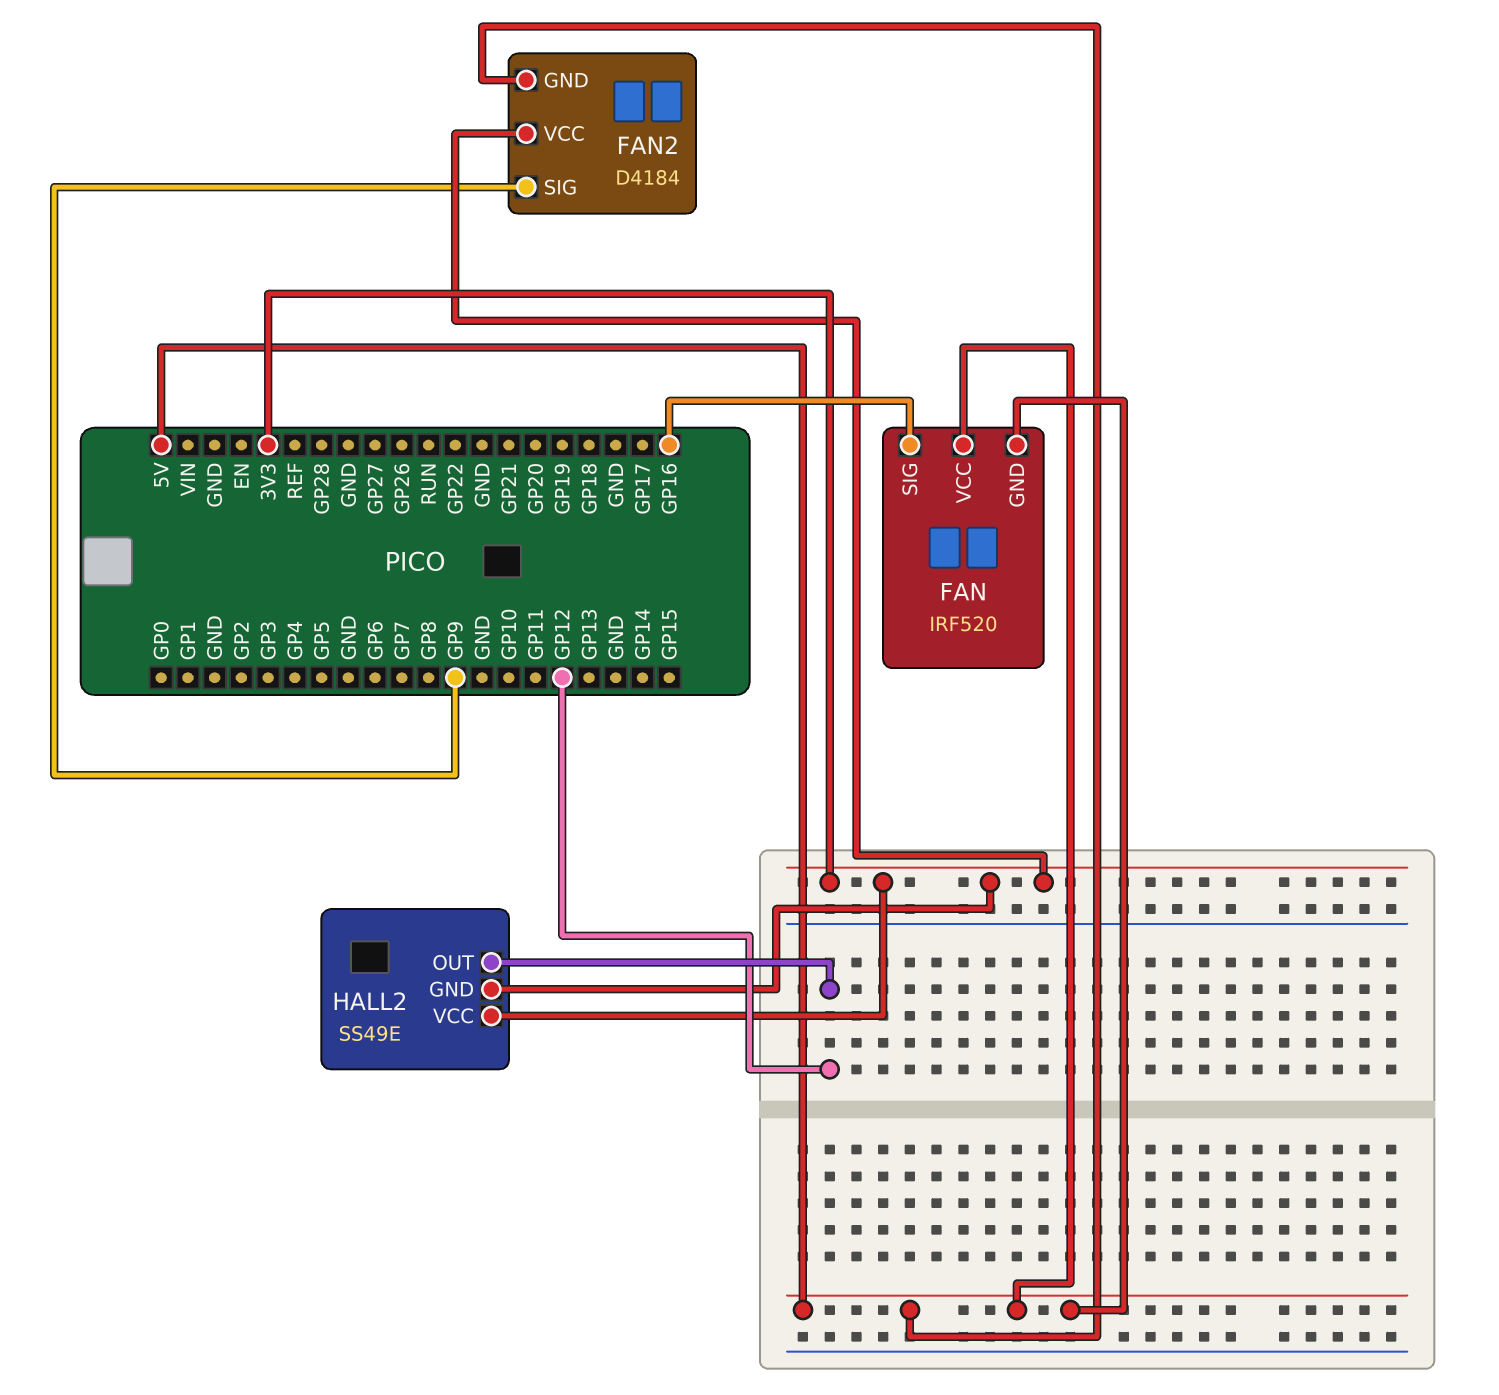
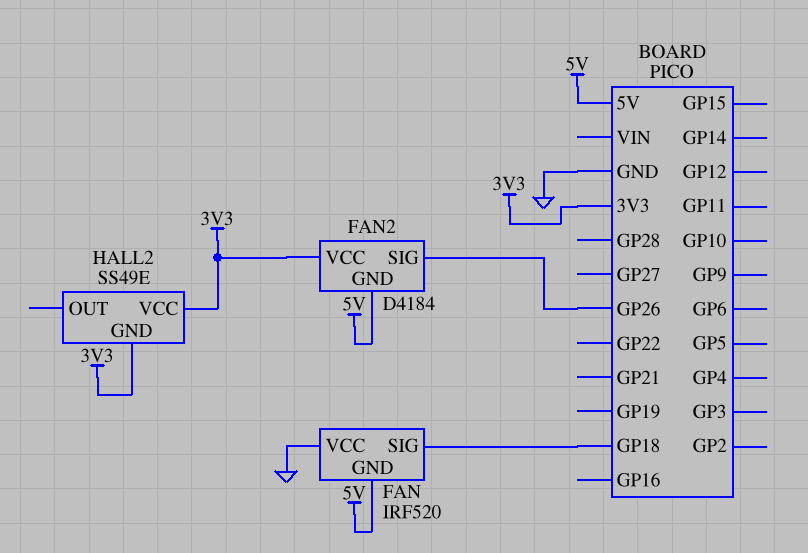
FAN pin SIG: GP16 -> GP18
FAN pin VCC: 5V -> GND
FAN2 pin SIG: GP9 -> GP26
HALL2 pin OUT: GP12 -> none

